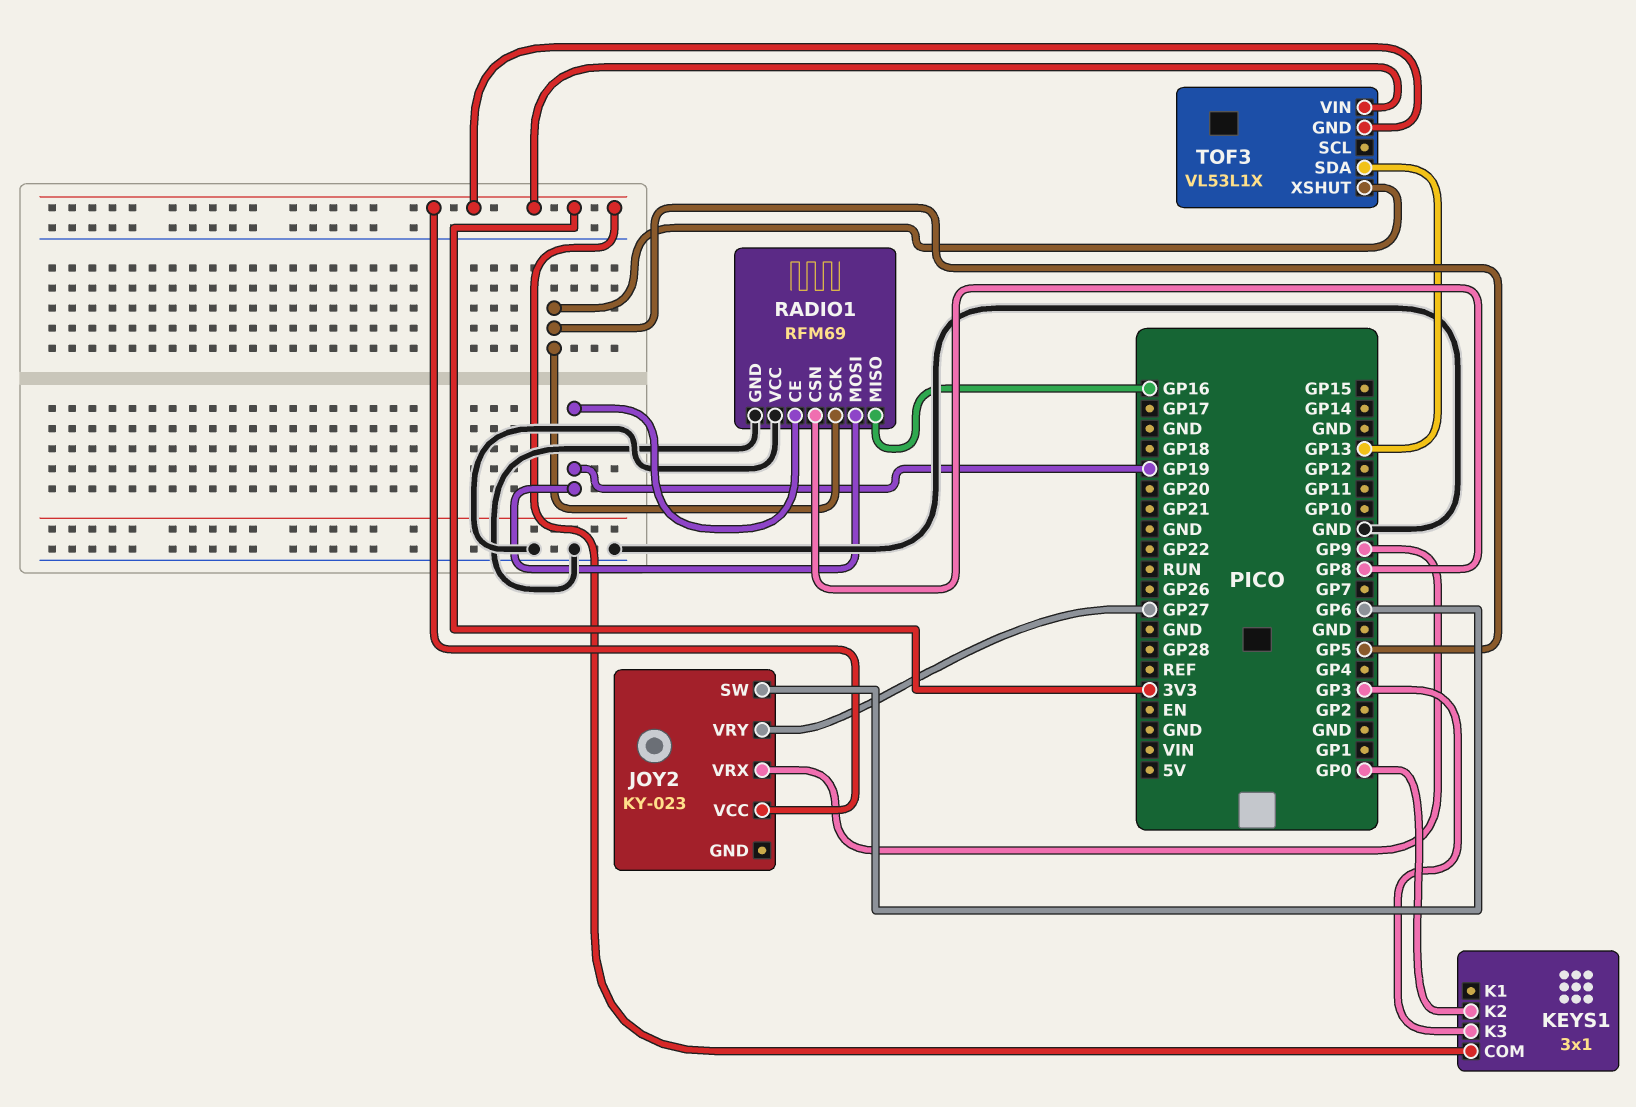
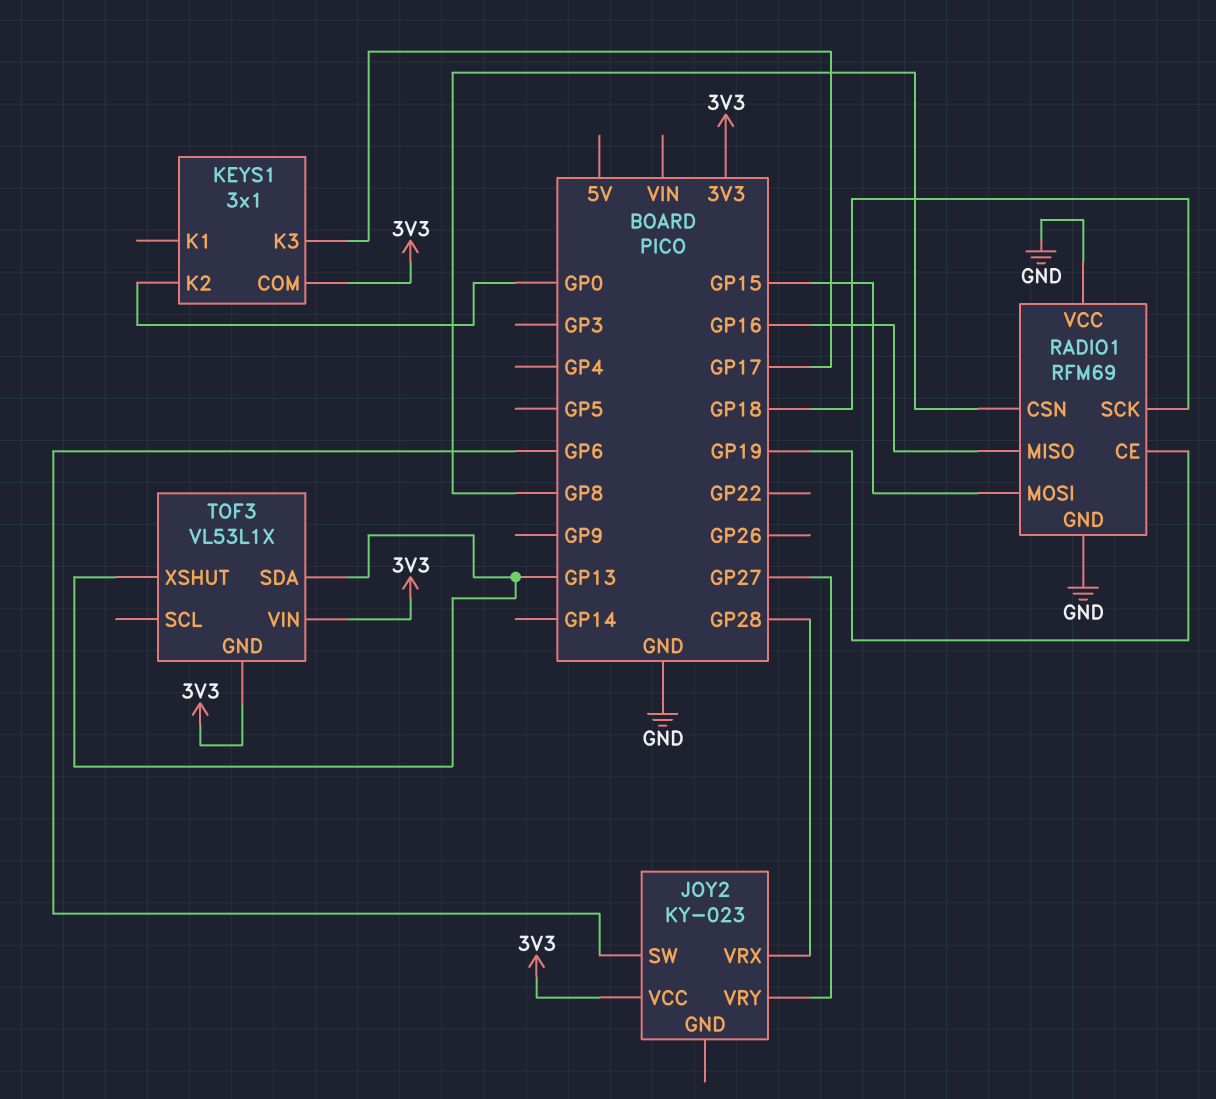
JOY2 pin VRX: GP9 -> GP28
KEYS1 pin K3: GP3 -> GP17
RADIO1 pin MOSI: GP19 -> GP15
RADIO1 pin SCK: GP5 -> GP18
TOF3 pin XSHUT: GP5 -> GP13

